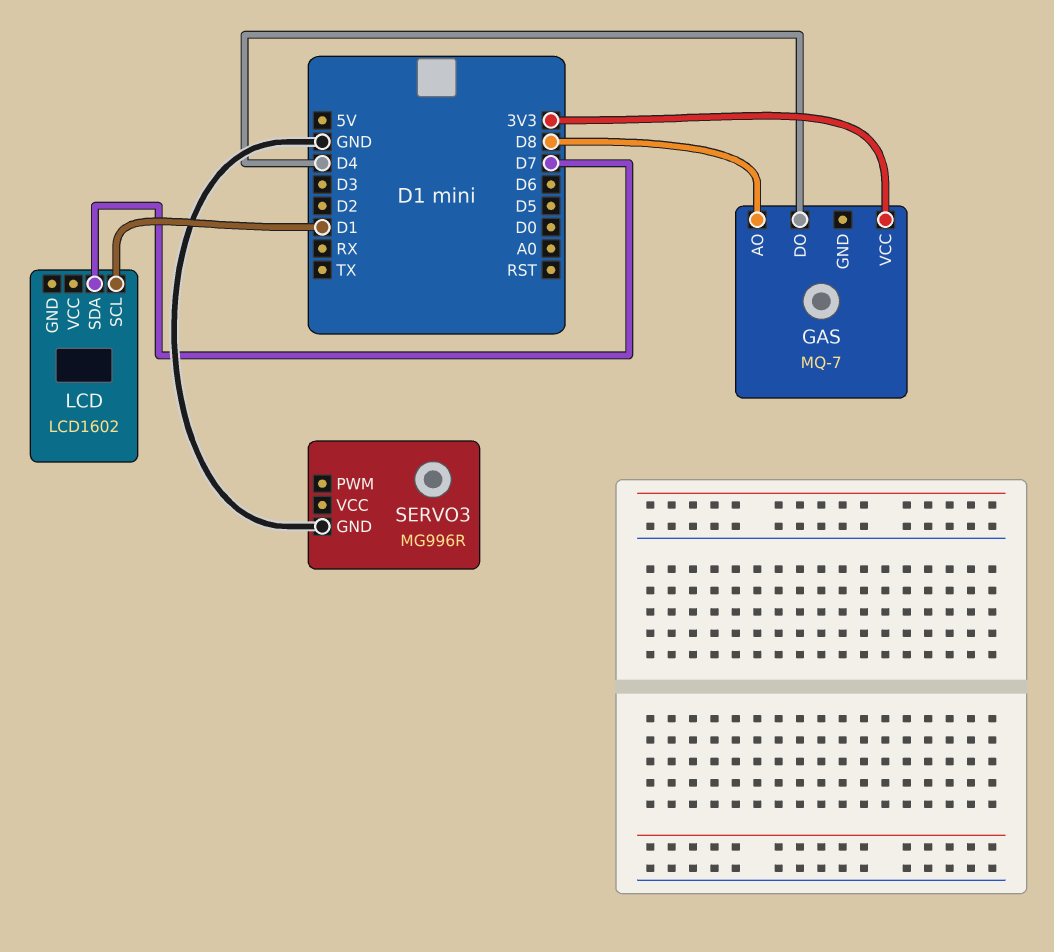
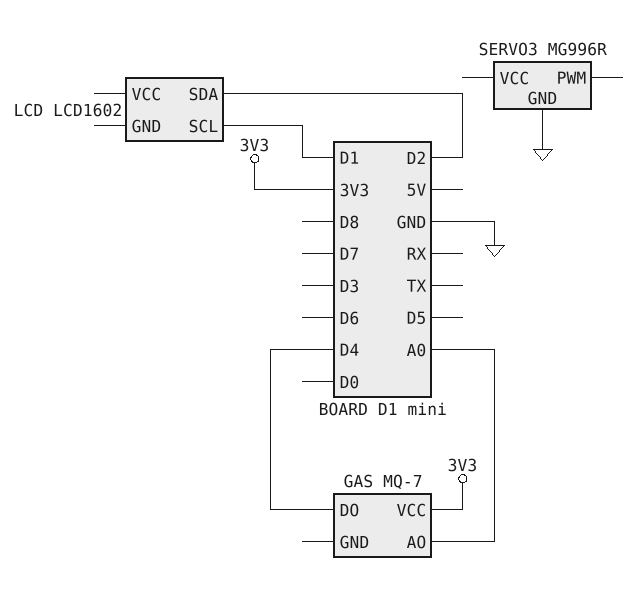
GAS pin AO: D8 -> A0
LCD pin SDA: D7 -> D2

